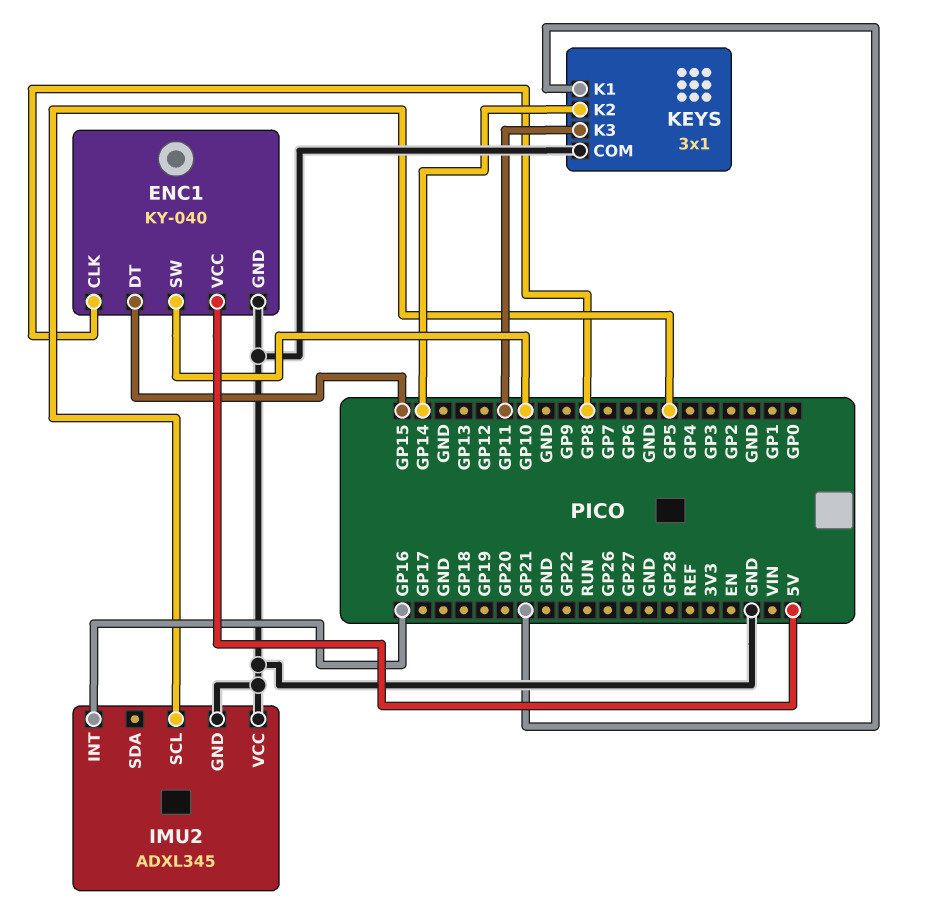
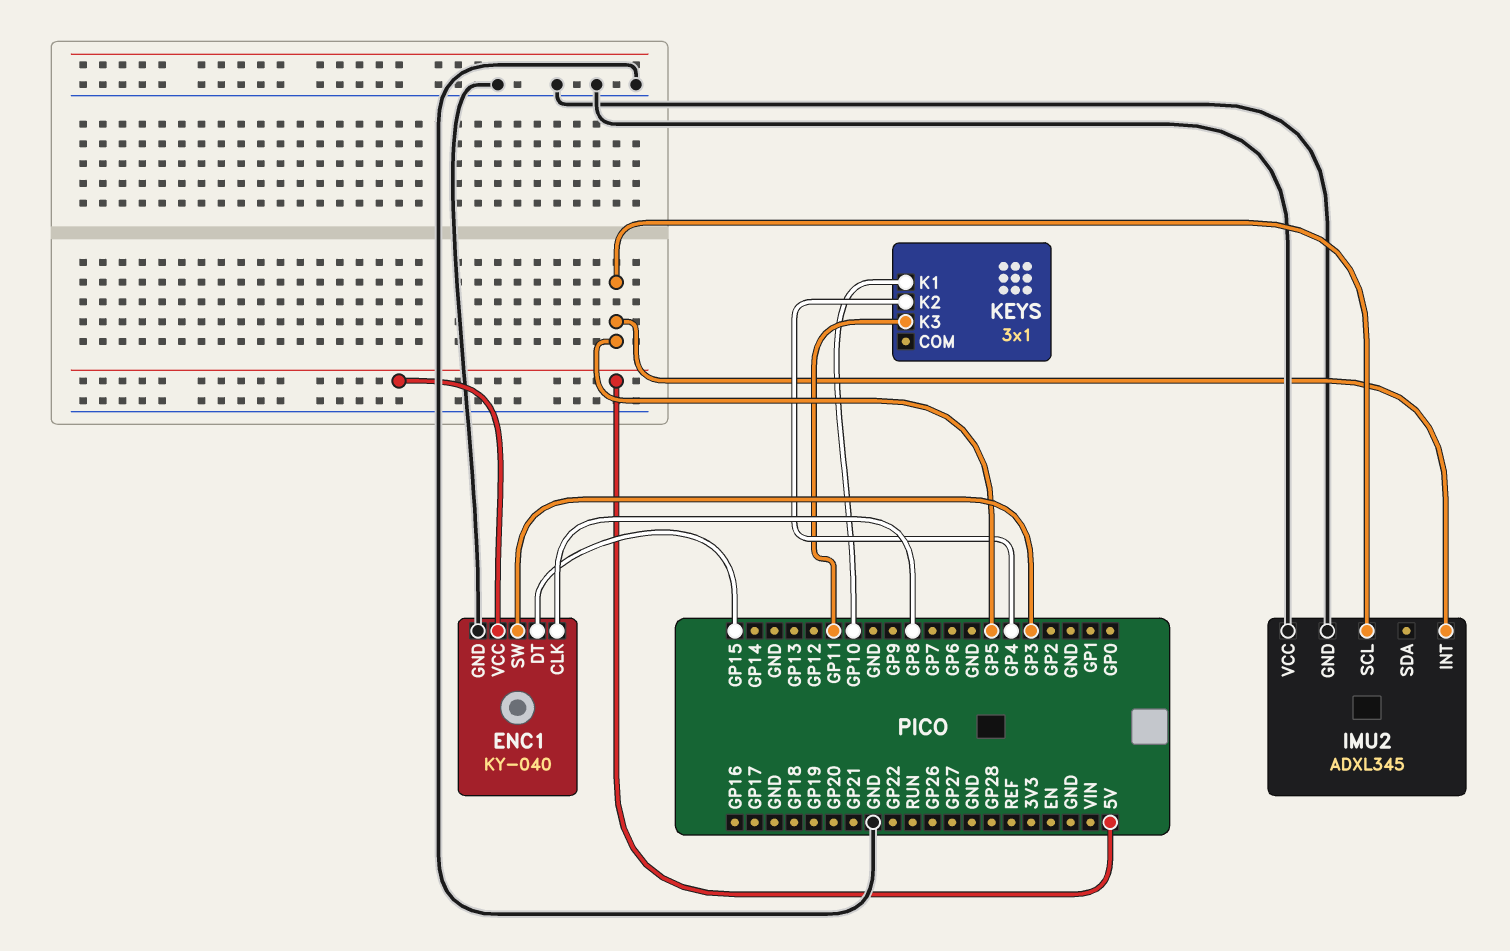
ENC1 pin SW: GP10 -> GP3
IMU2 pin INT: GP16 -> GP5
KEYS pin COM: GND -> none
KEYS pin K1: GP21 -> GP10
KEYS pin K2: GP14 -> GP4

